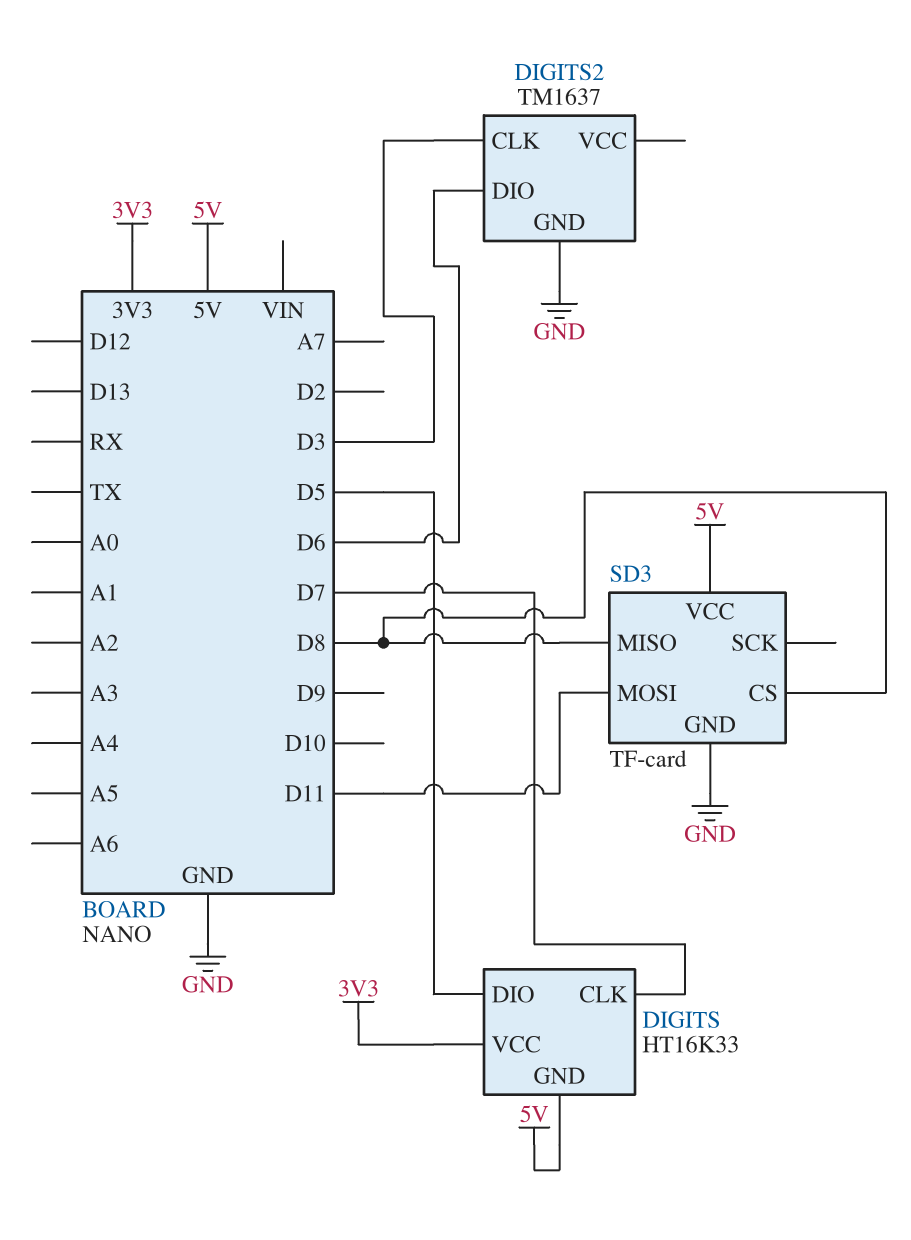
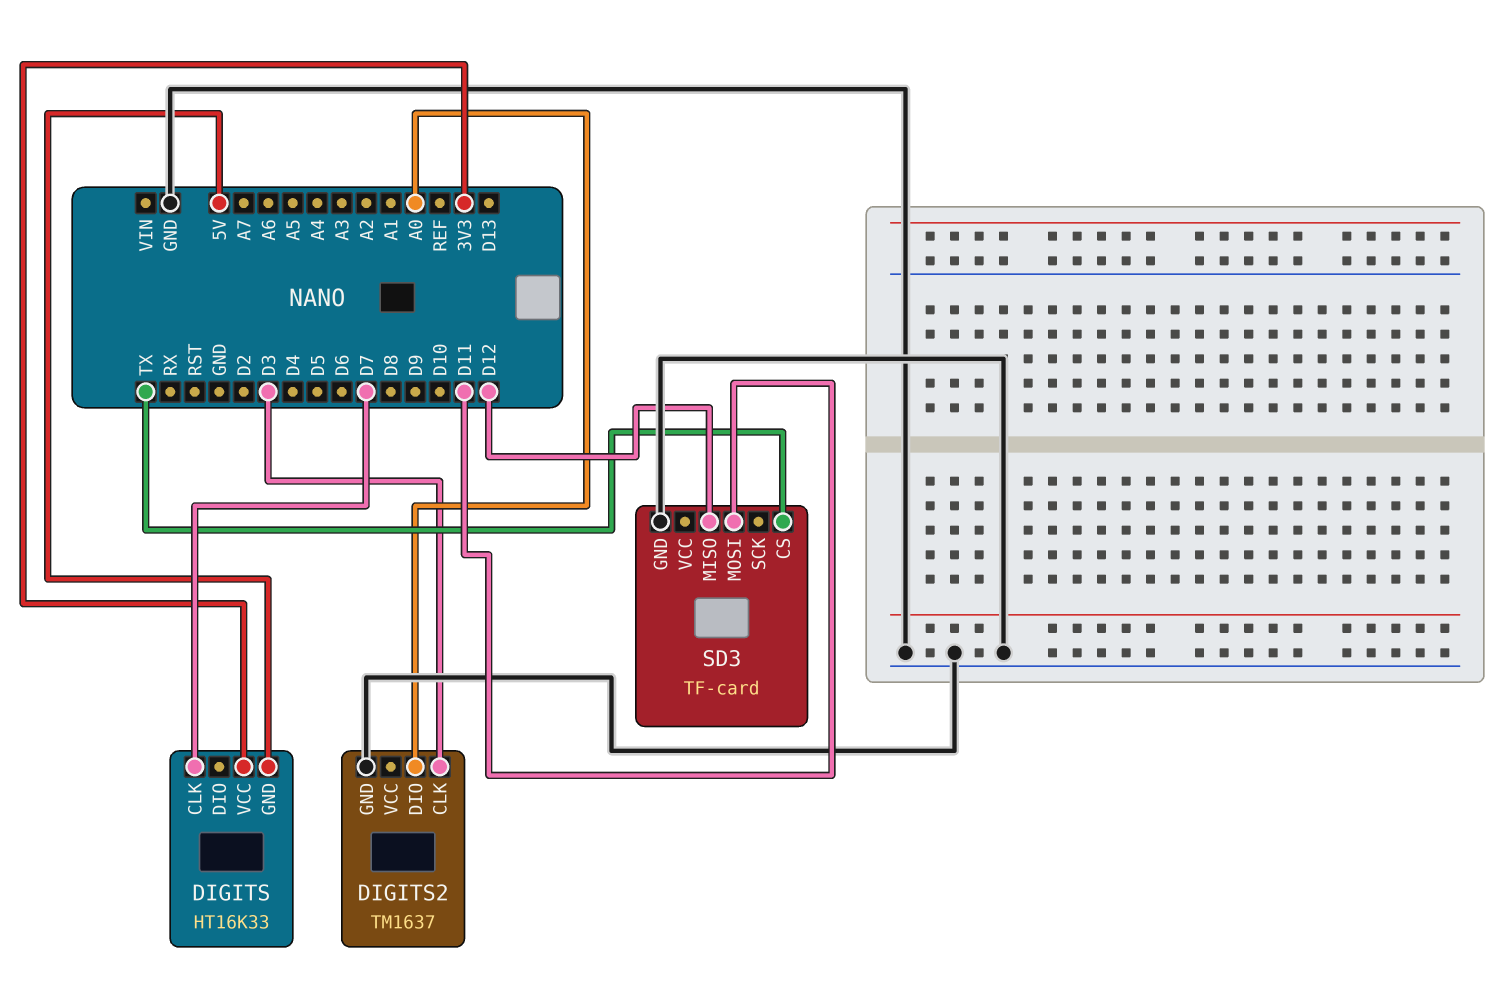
DIGITS pin DIO: D5 -> none
DIGITS2 pin DIO: D6 -> A0
SD3 pin CS: D8 -> TX
SD3 pin MISO: D8 -> D12
SD3 pin VCC: 5V -> none

